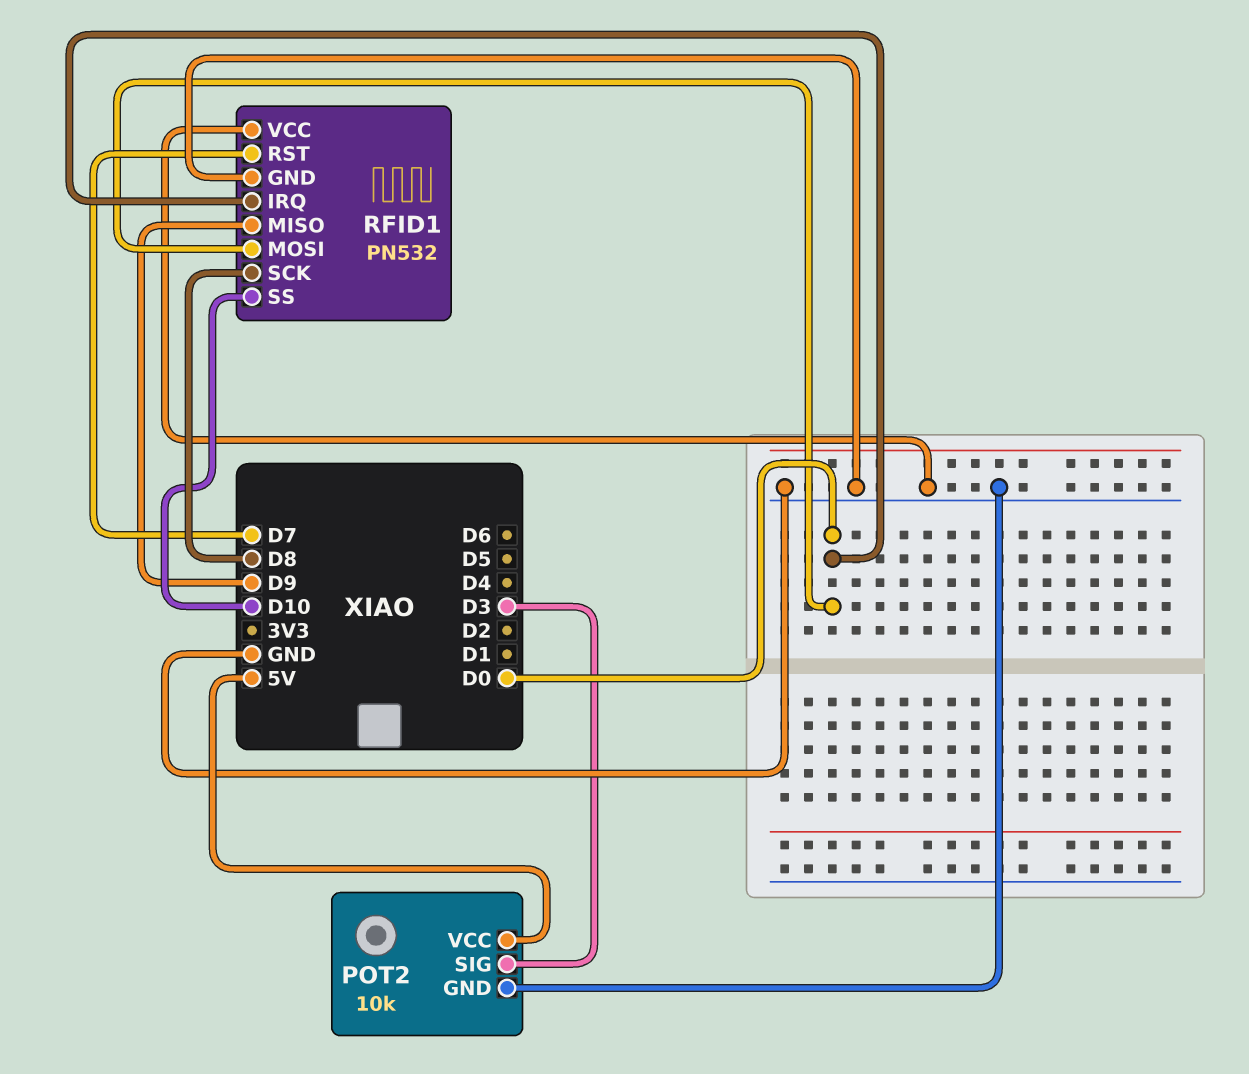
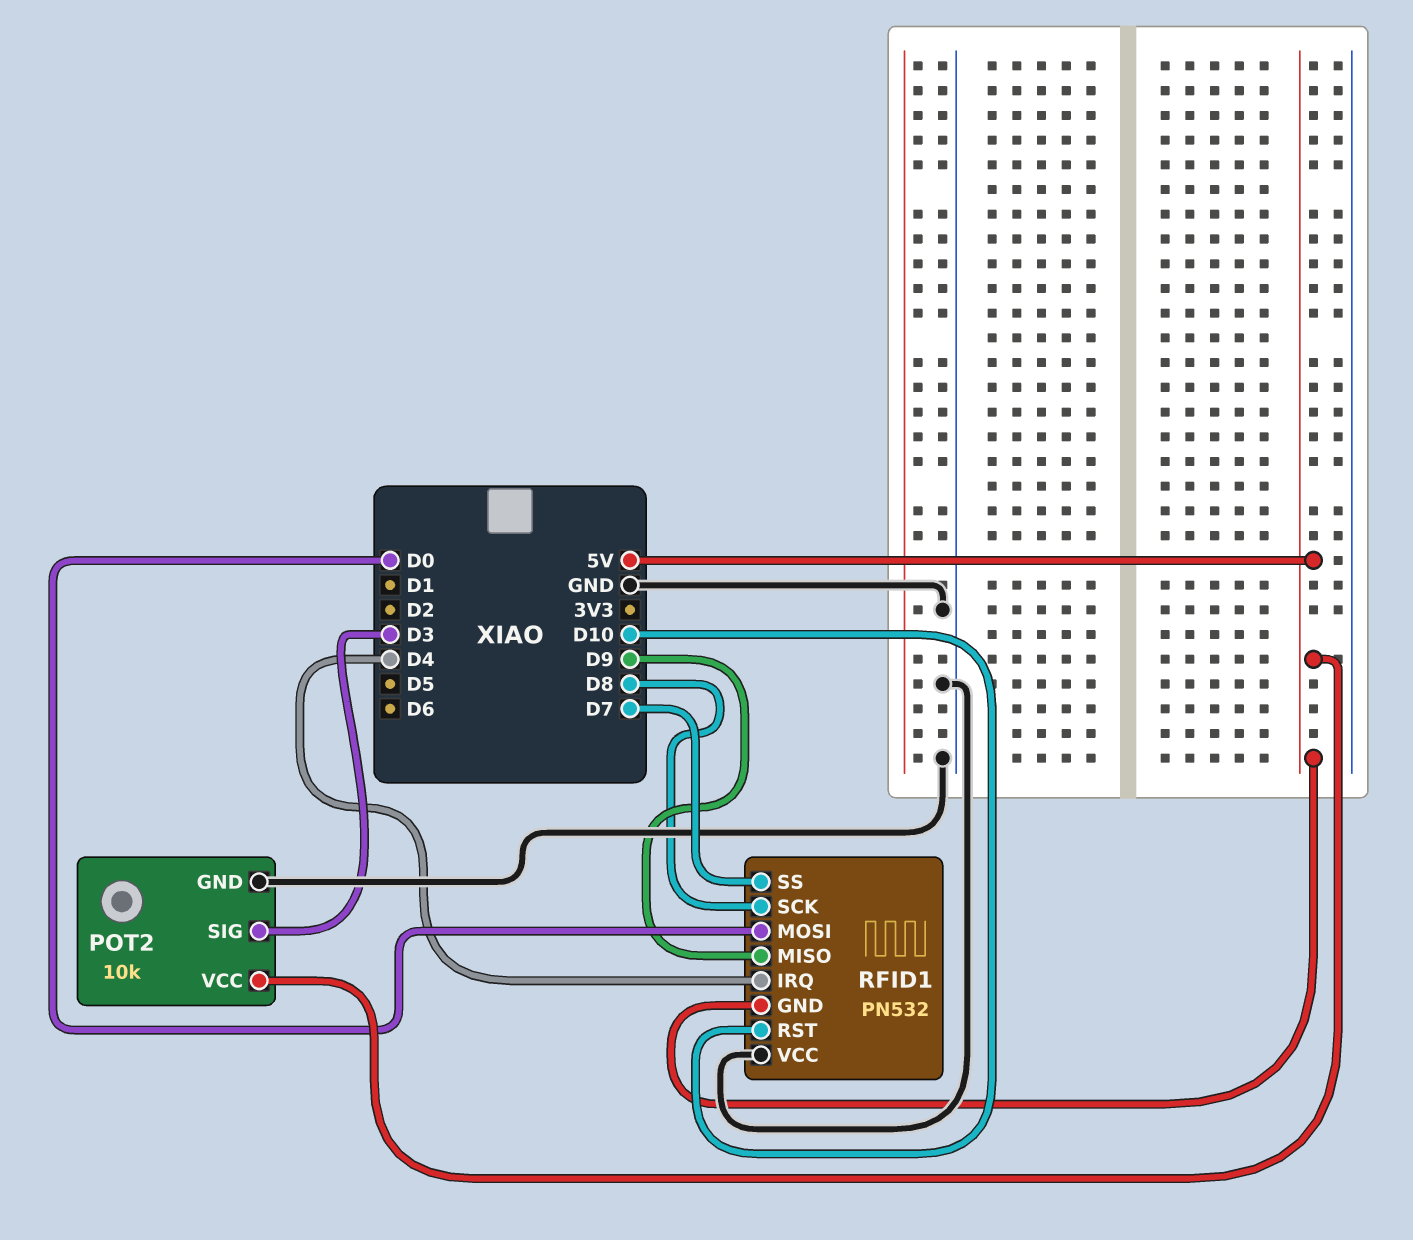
RFID1 pin GND: GND -> 5V
RFID1 pin IRQ: D0 -> D4
RFID1 pin RST: D7 -> D10
RFID1 pin SS: D10 -> D7

